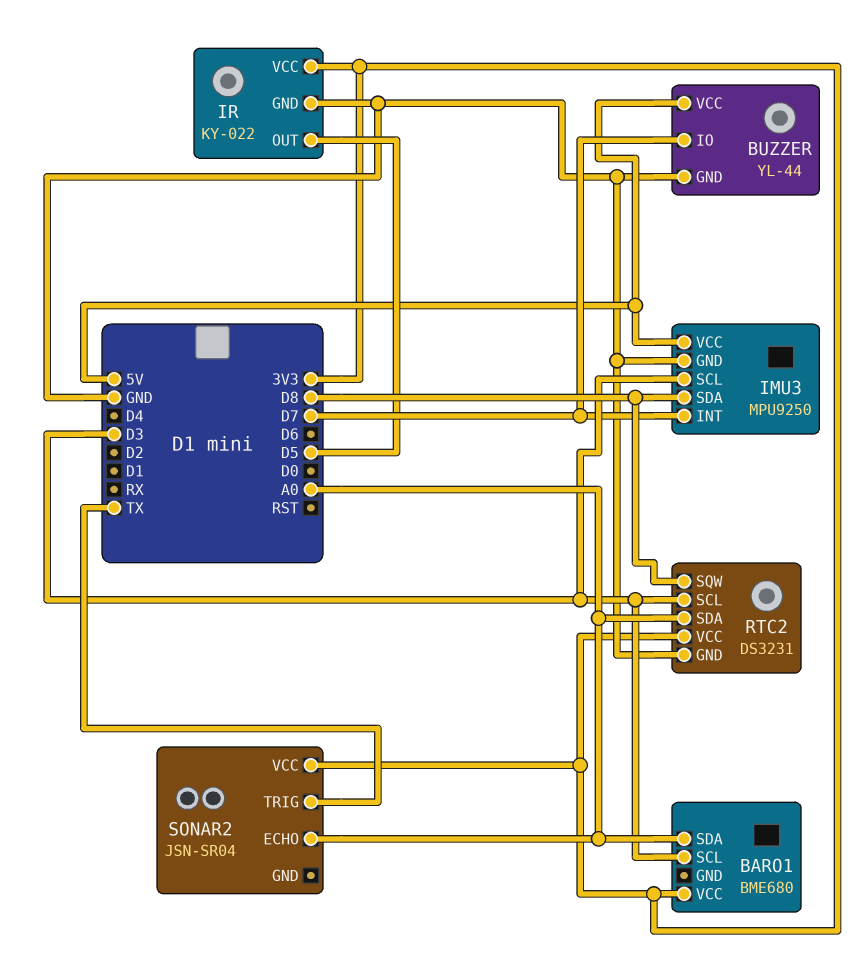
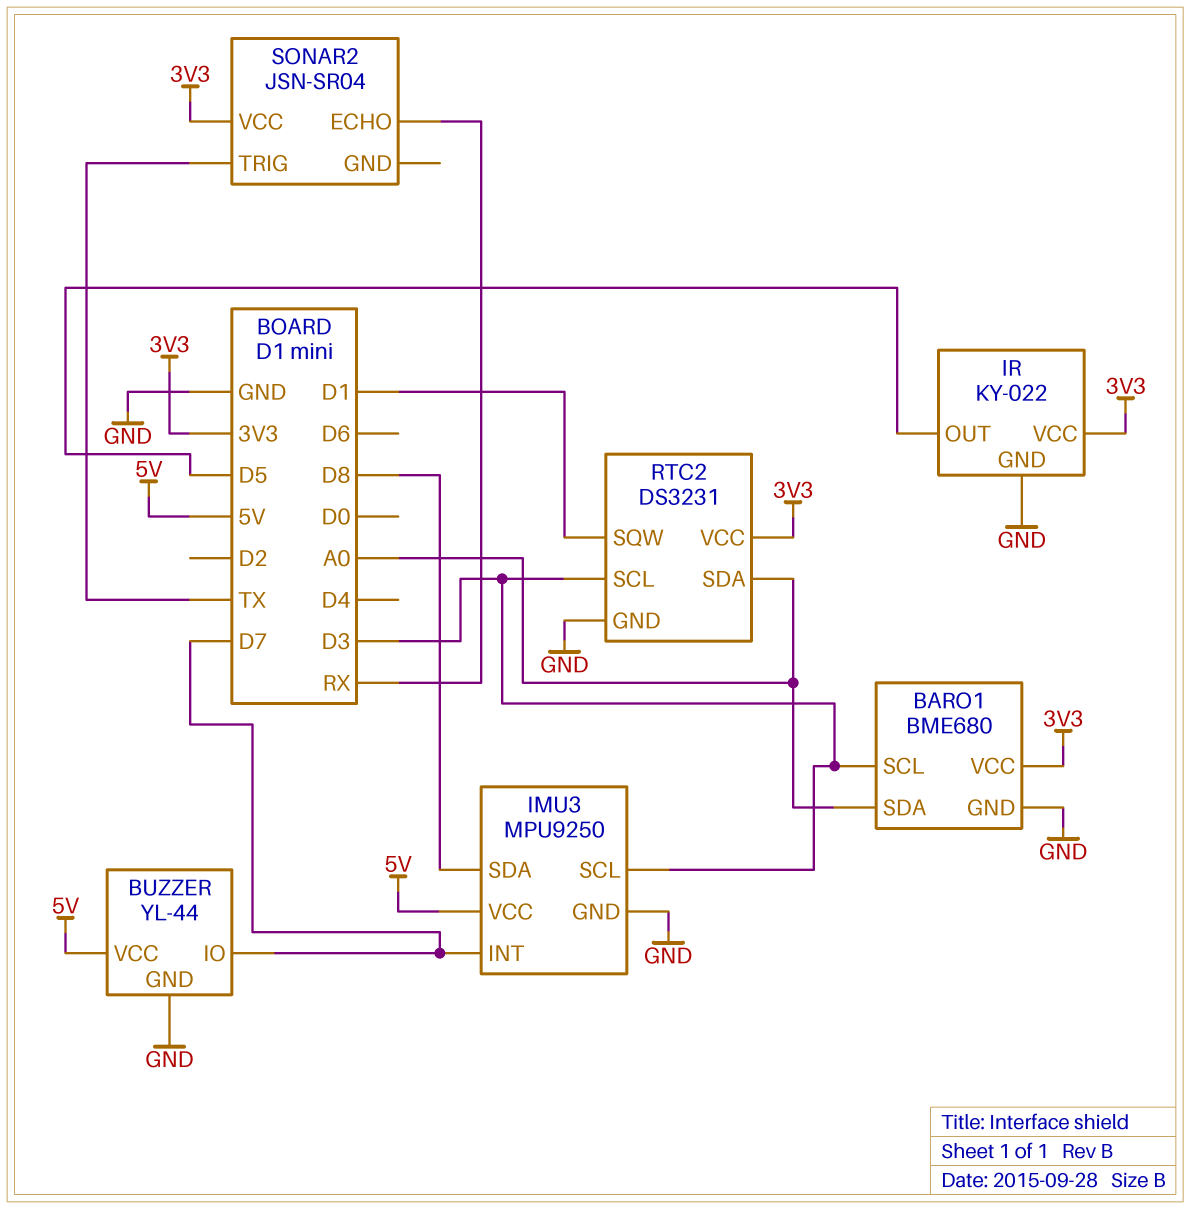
BARO1 pin GND: none -> GND
RTC2 pin SQW: D8 -> D1
SONAR2 pin ECHO: A0 -> RX

